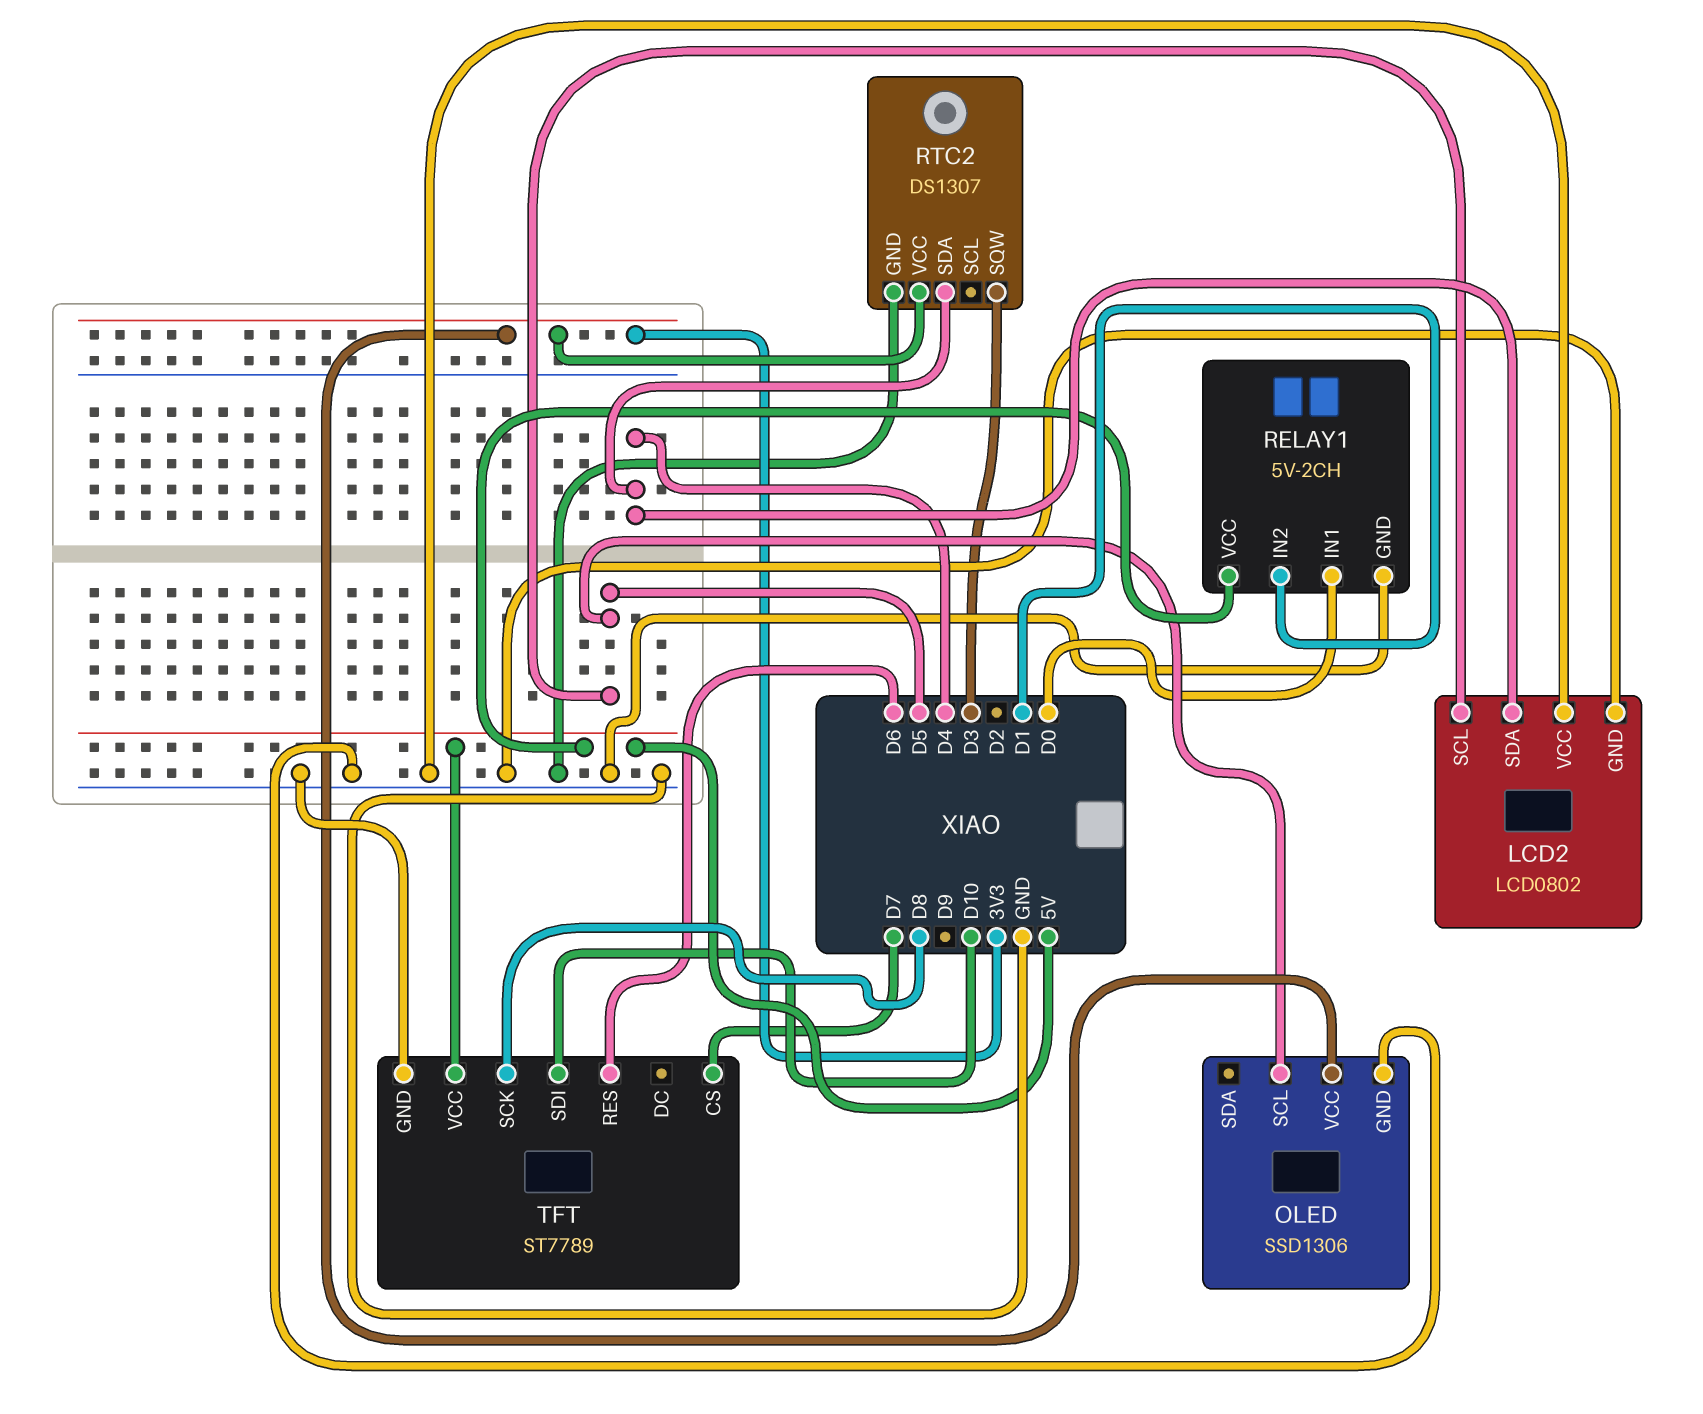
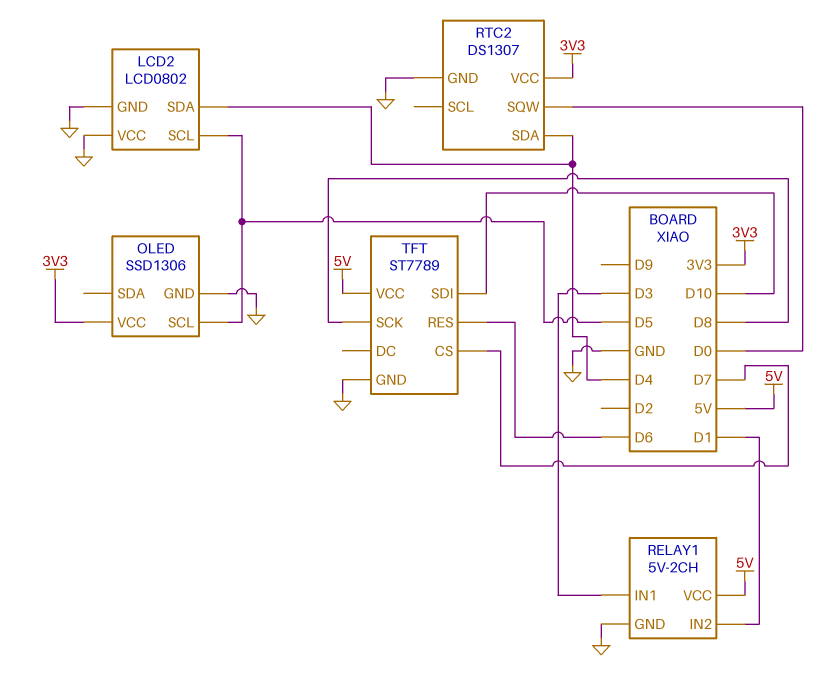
RELAY1 pin IN1: D0 -> D3
RTC2 pin SQW: D3 -> D0

